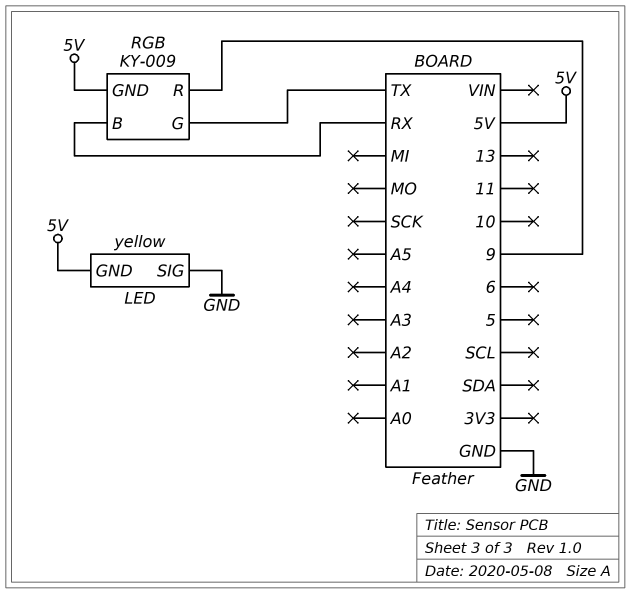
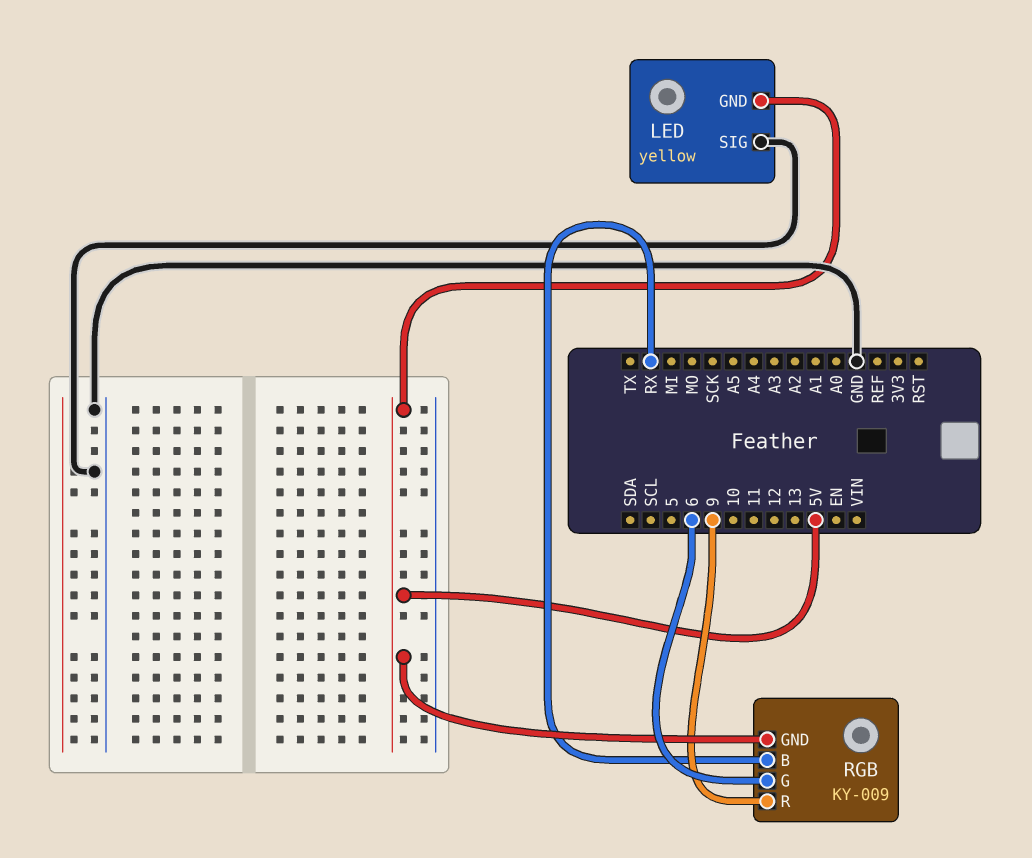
RGB pin G: TX -> 6

